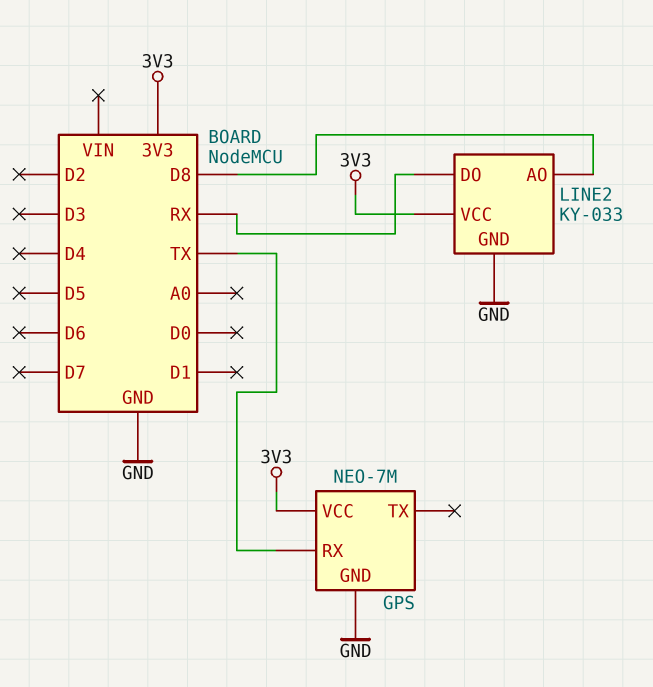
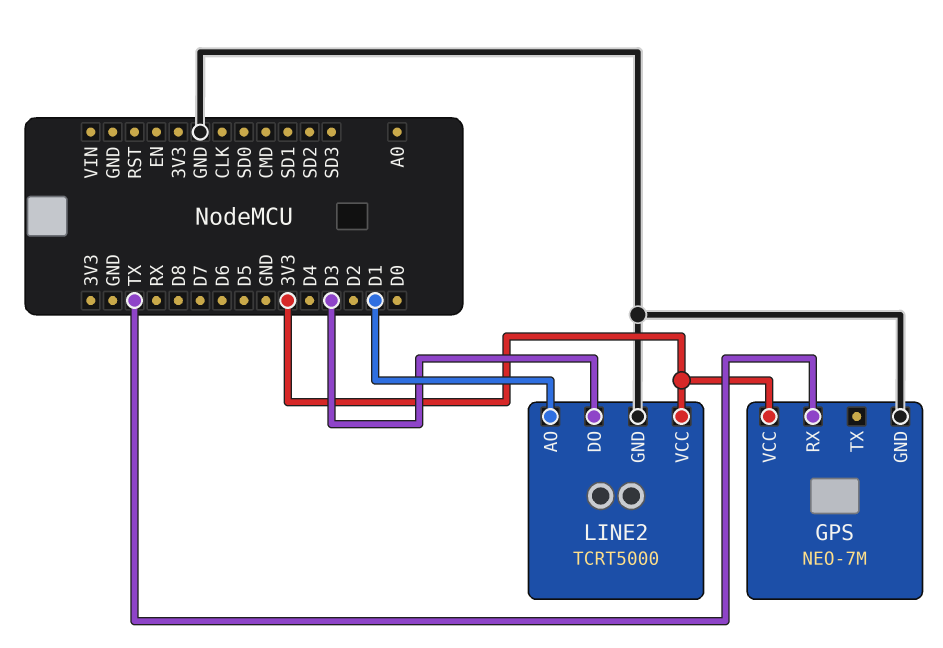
LINE2: KY-033 -> TCRT5000
LINE2 pin AO: D8 -> D1
LINE2 pin DO: RX -> D3

